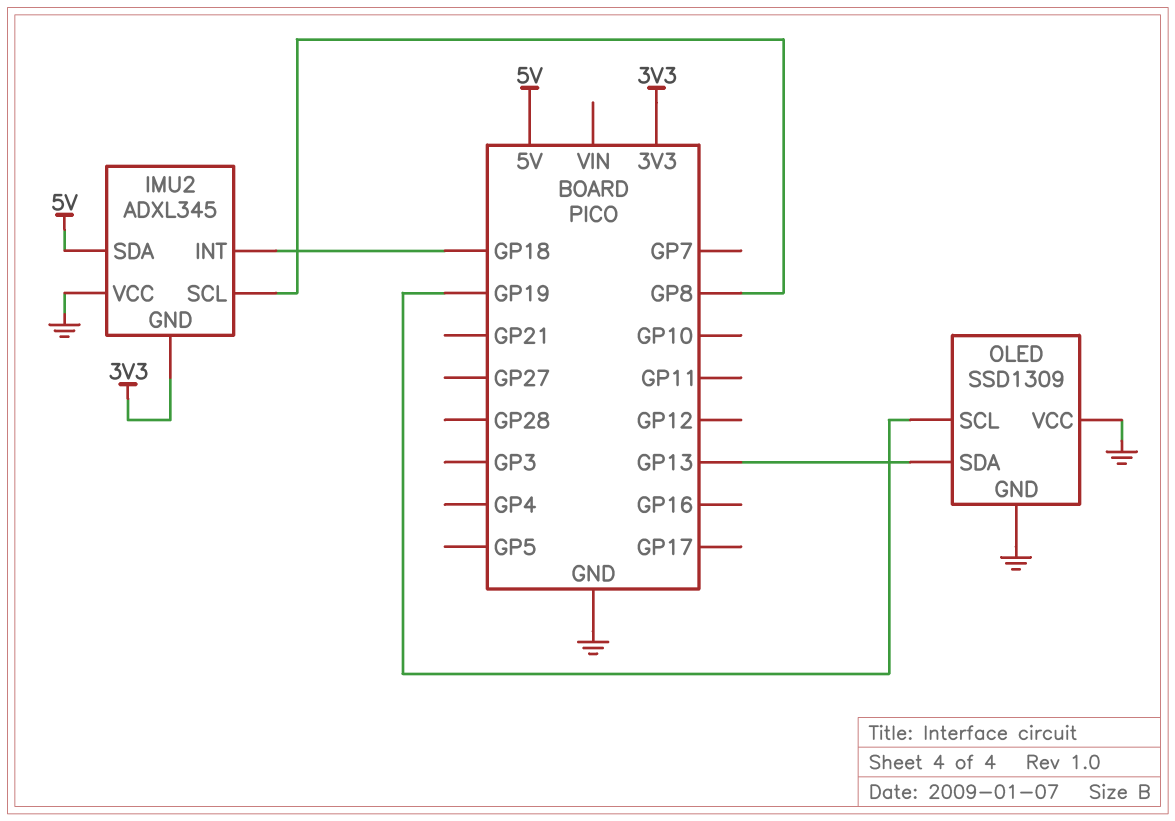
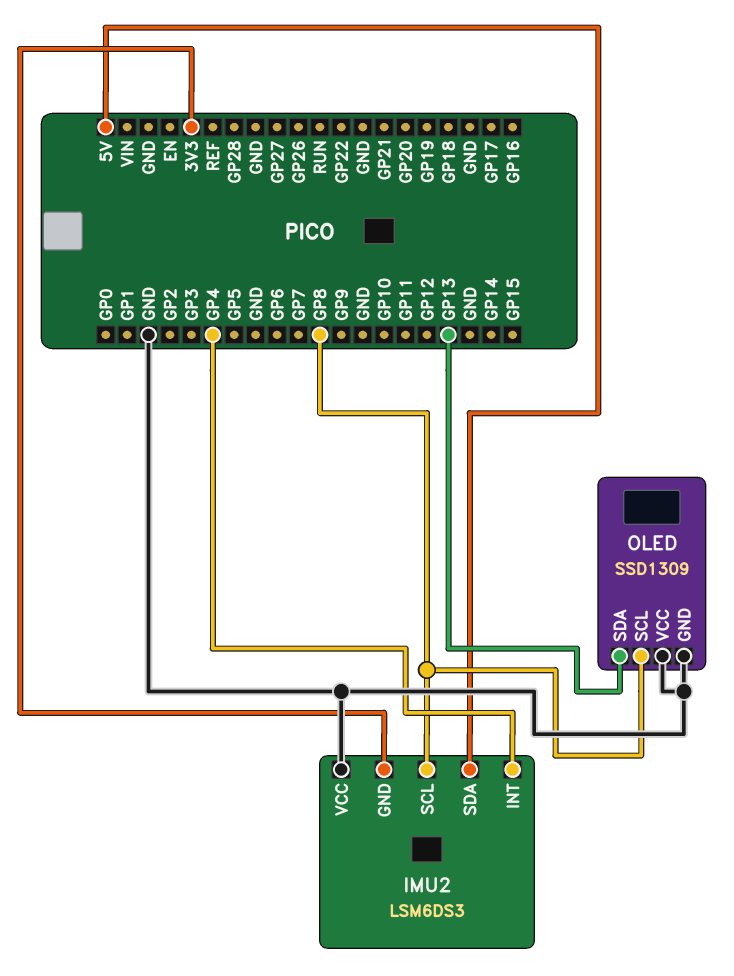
IMU2: ADXL345 -> LSM6DS3
IMU2 pin INT: GP18 -> GP4
OLED pin SCL: GP19 -> GP8

